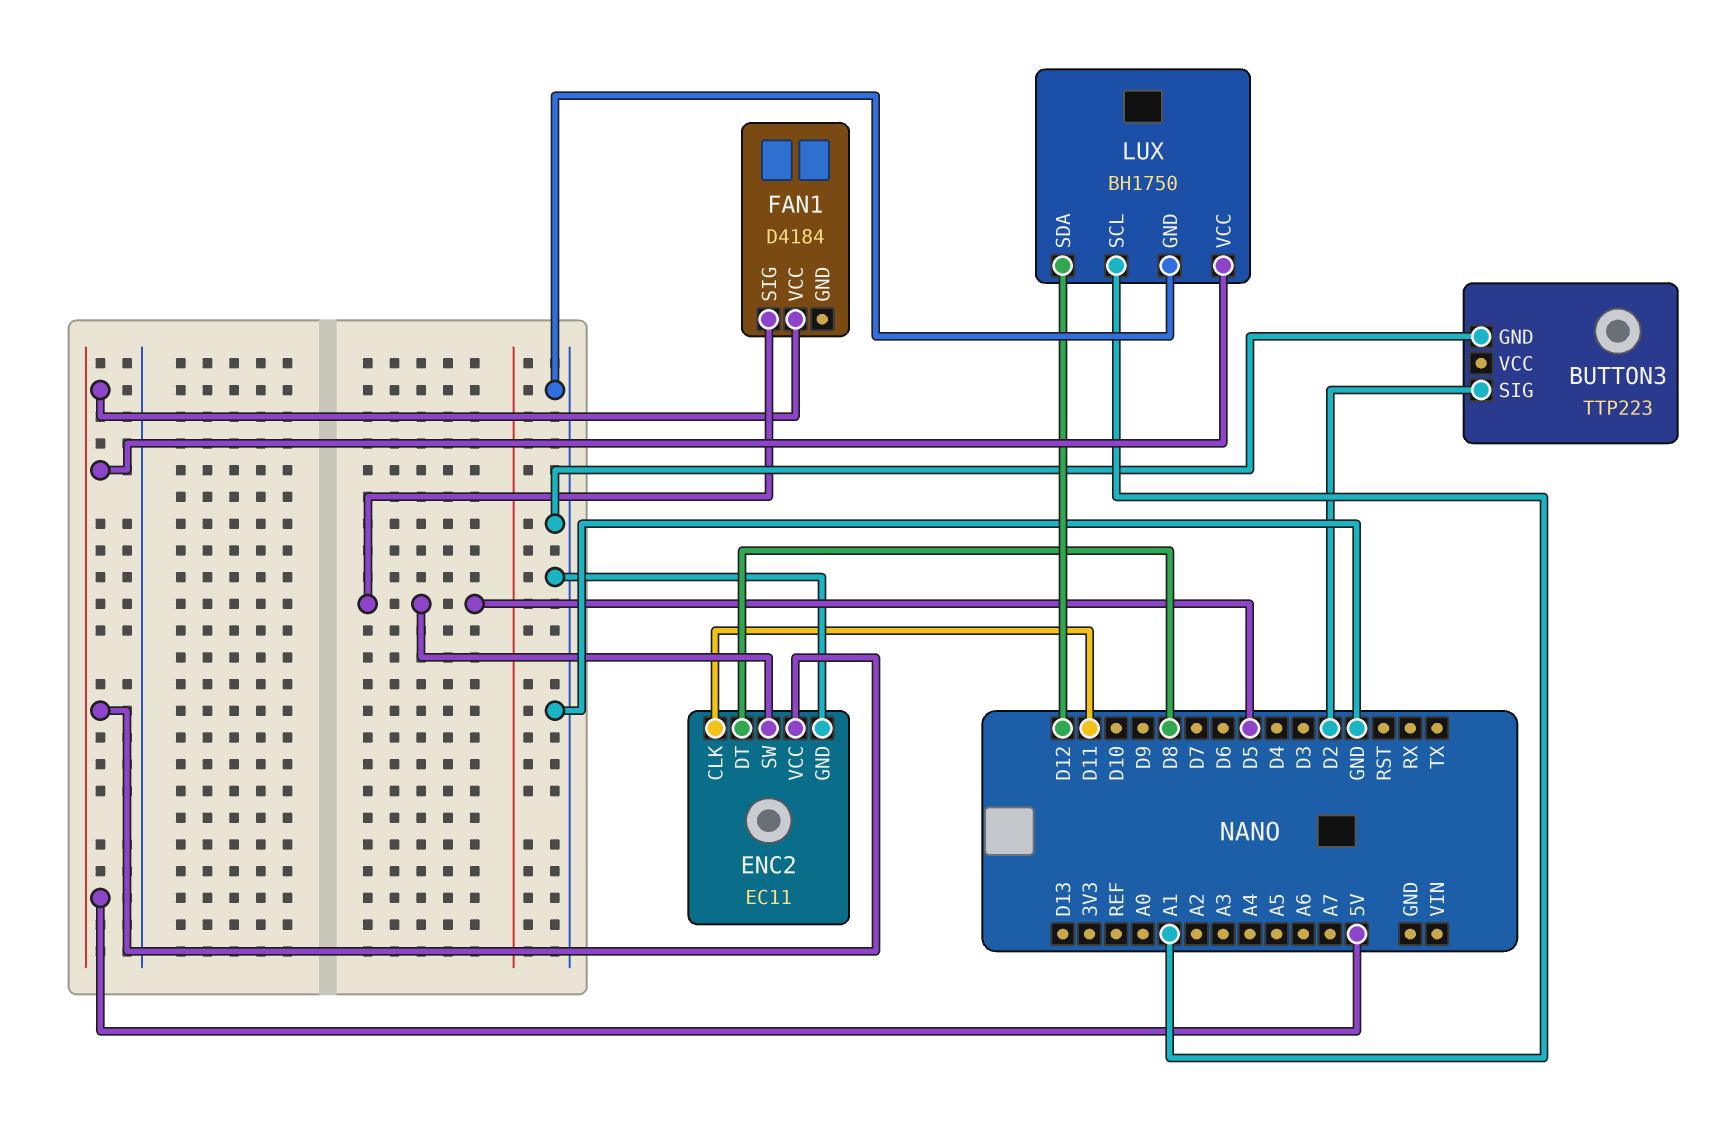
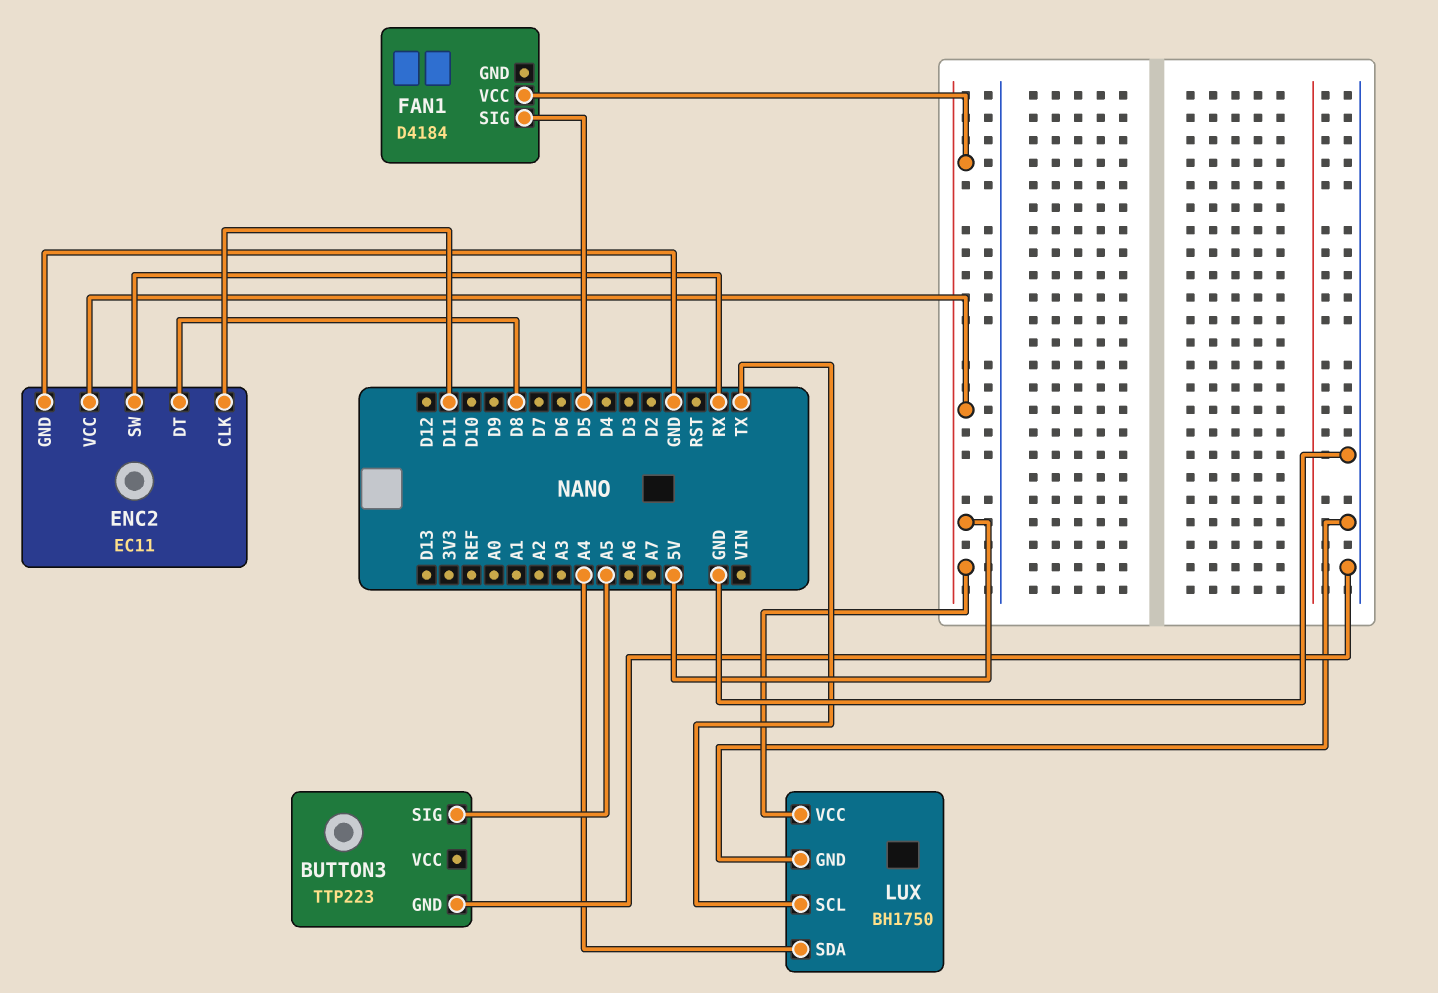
BUTTON3 pin SIG: D2 -> A5
ENC2 pin SW: D5 -> RX
LUX pin SCL: A1 -> TX
LUX pin SDA: D12 -> A4

